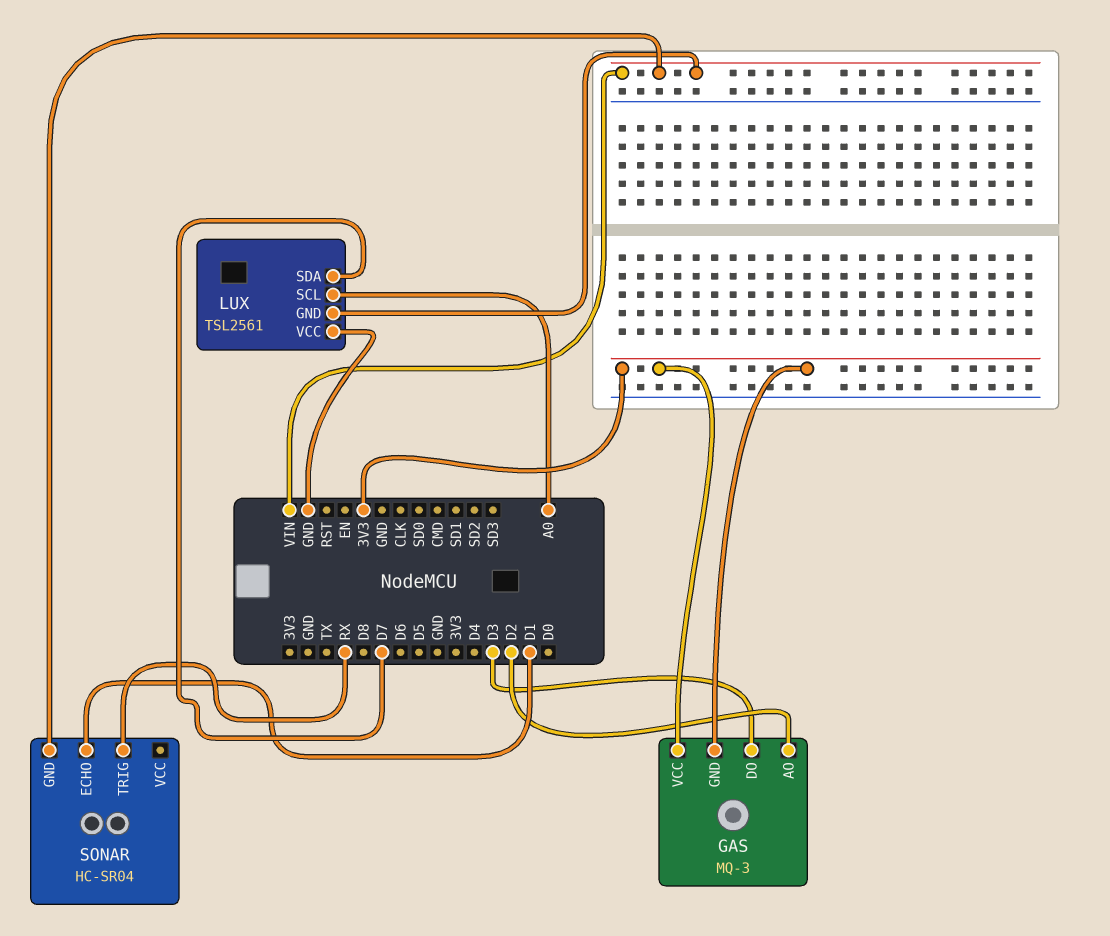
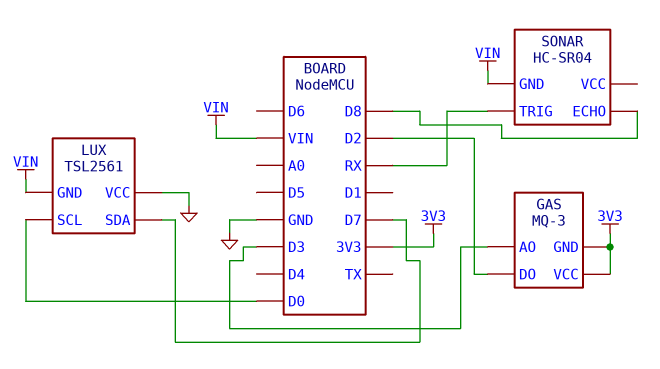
GAS pin AO: D2 -> D3
GAS pin DO: D3 -> D2
LUX pin SCL: A0 -> D0
SONAR pin ECHO: D1 -> D8

